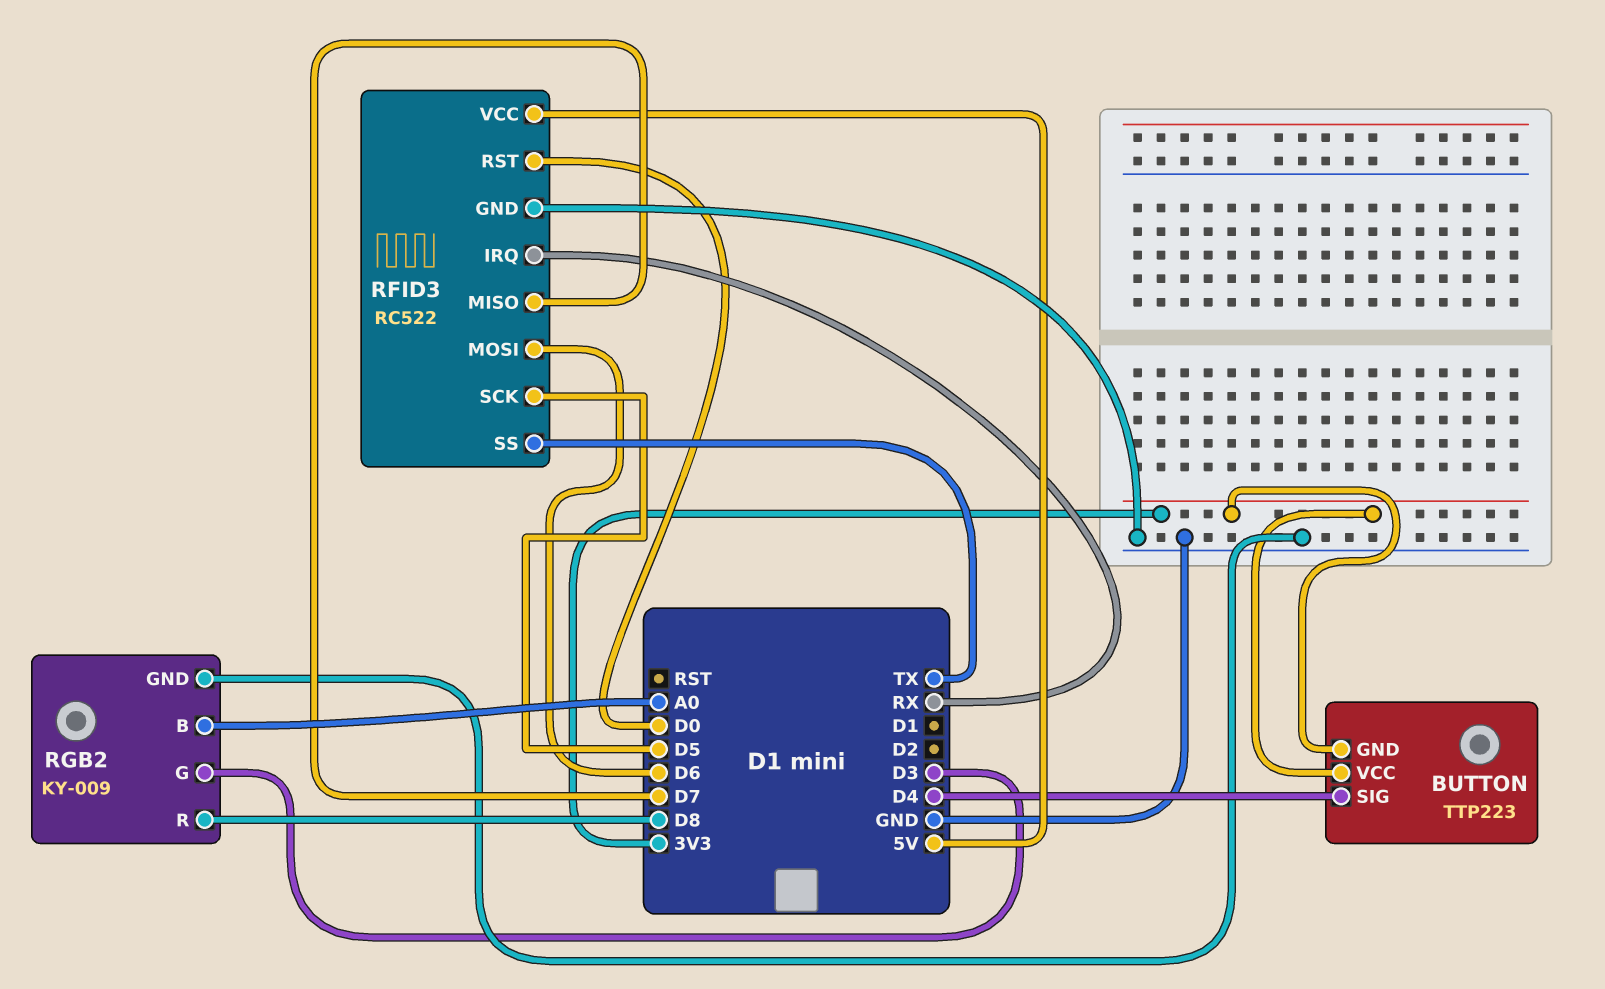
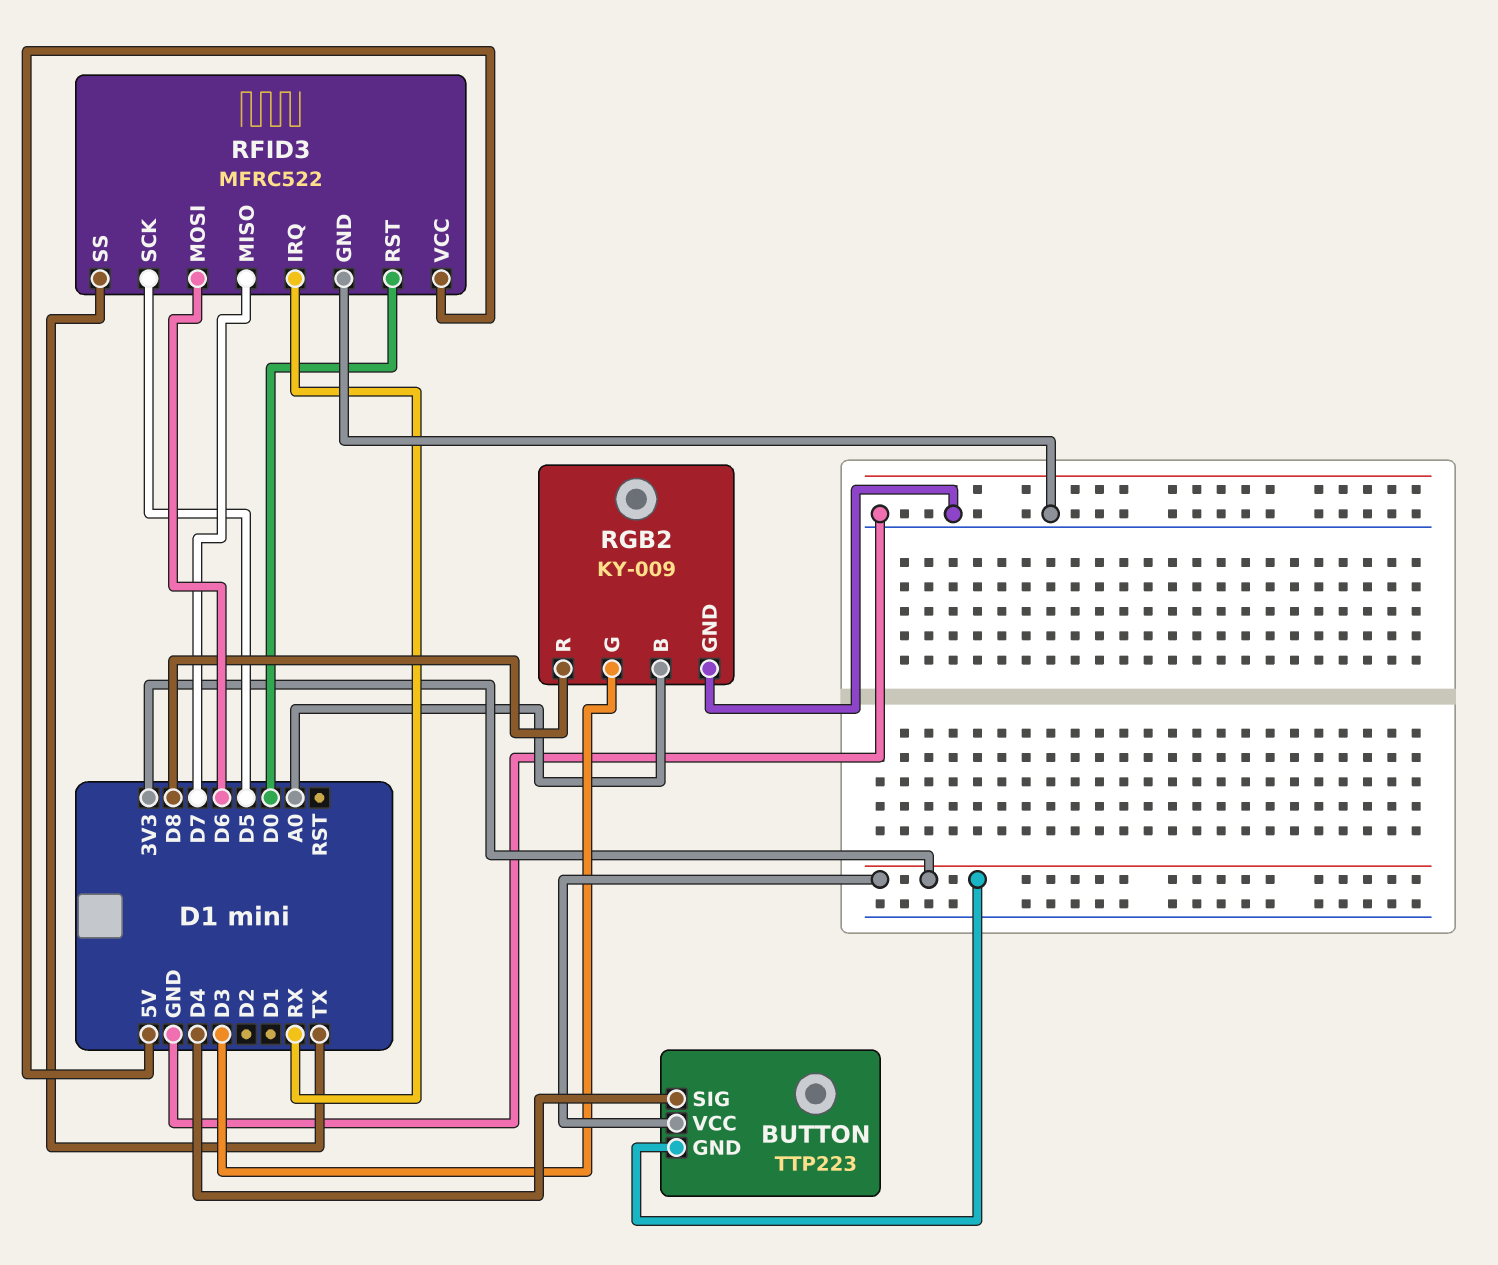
RFID3: RC522 -> MFRC522

